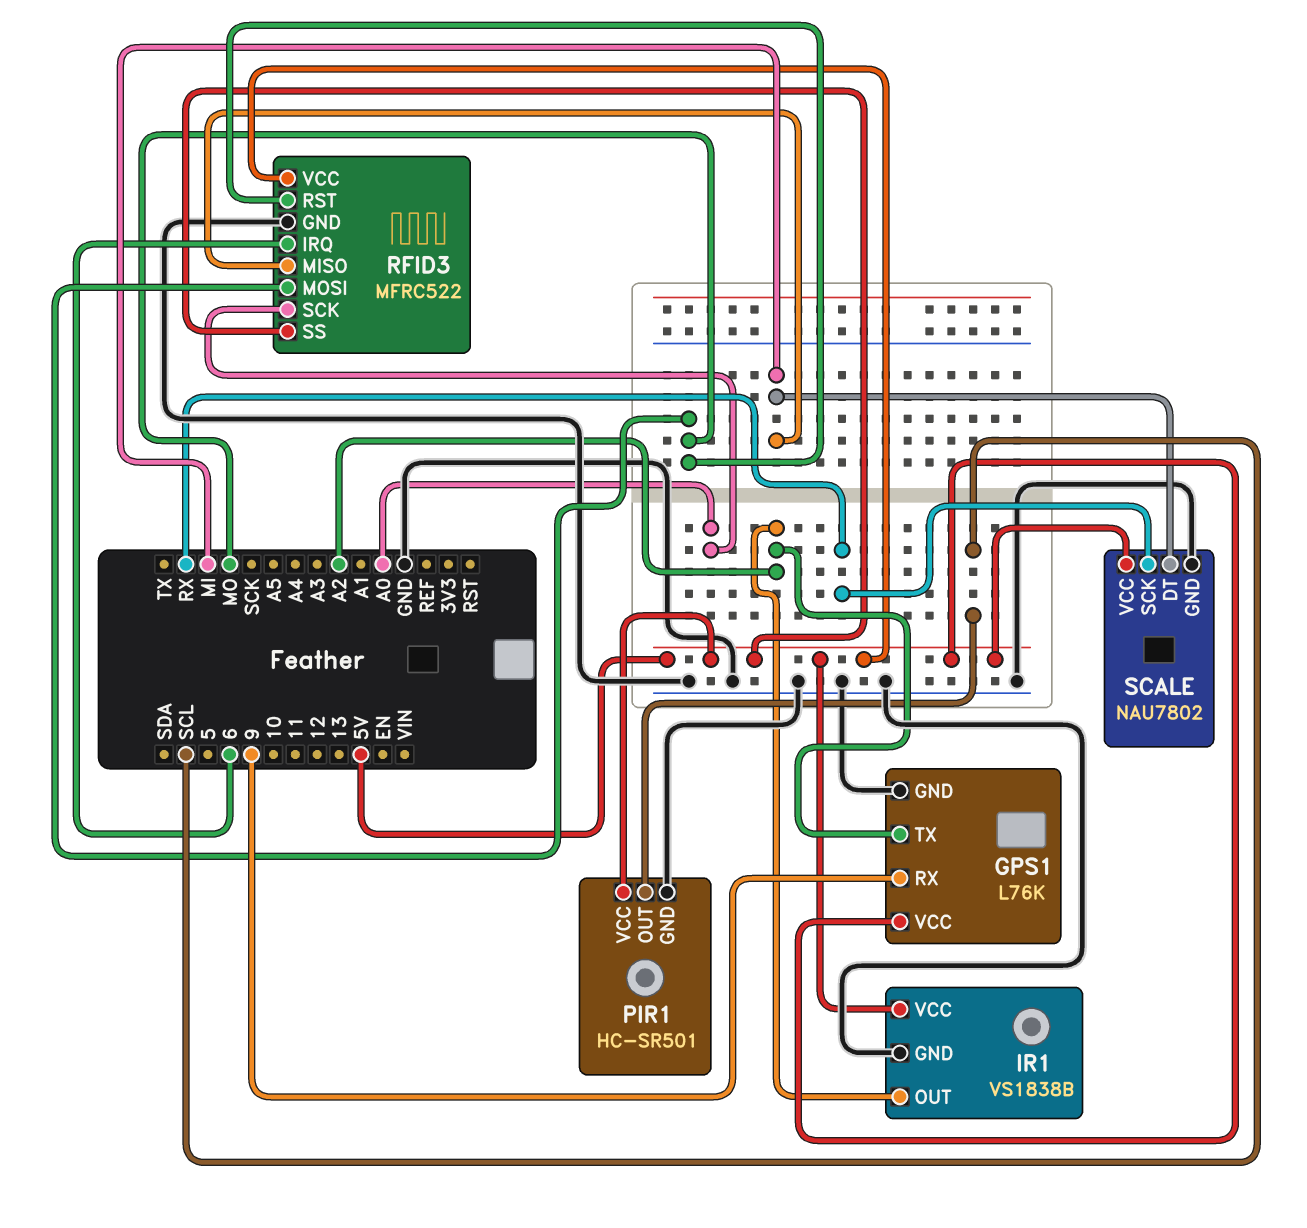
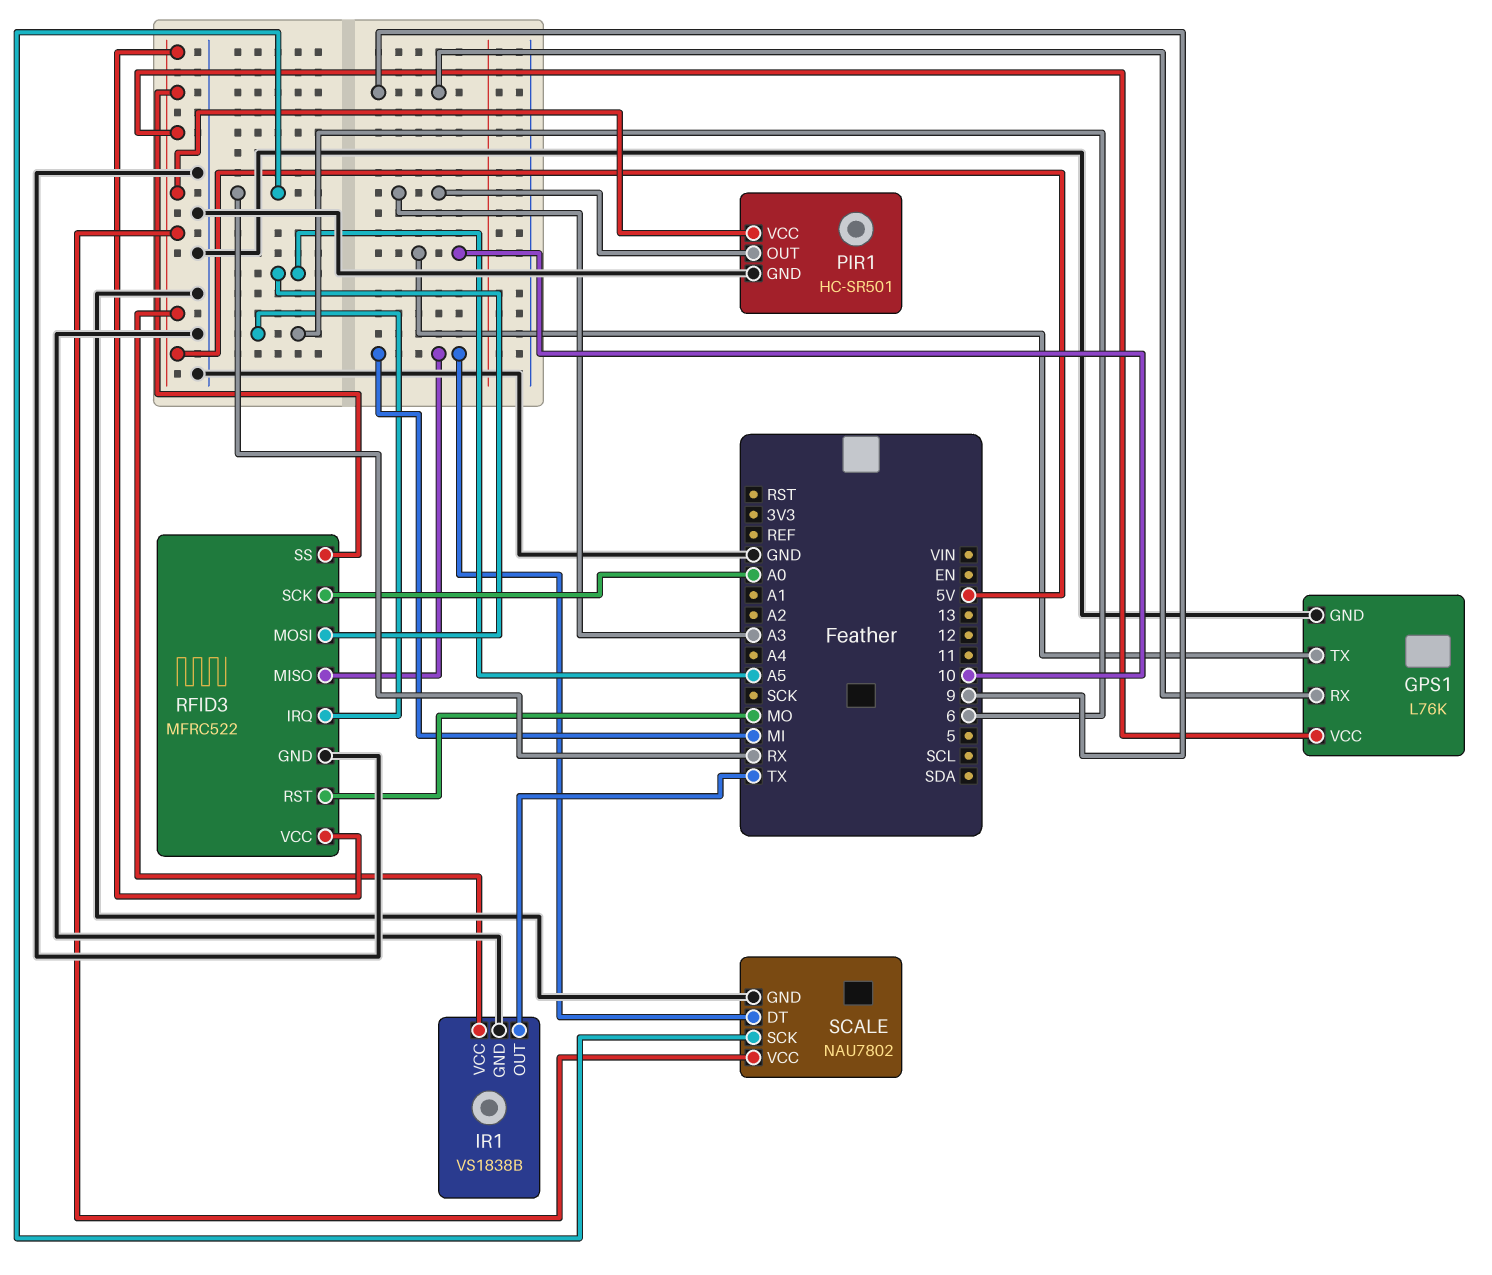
GPS1 pin TX: A2 -> 10
IR1 pin OUT: A2 -> TX
PIR1 pin OUT: SCL -> A3
RFID3 pin MOSI: MO -> A5

